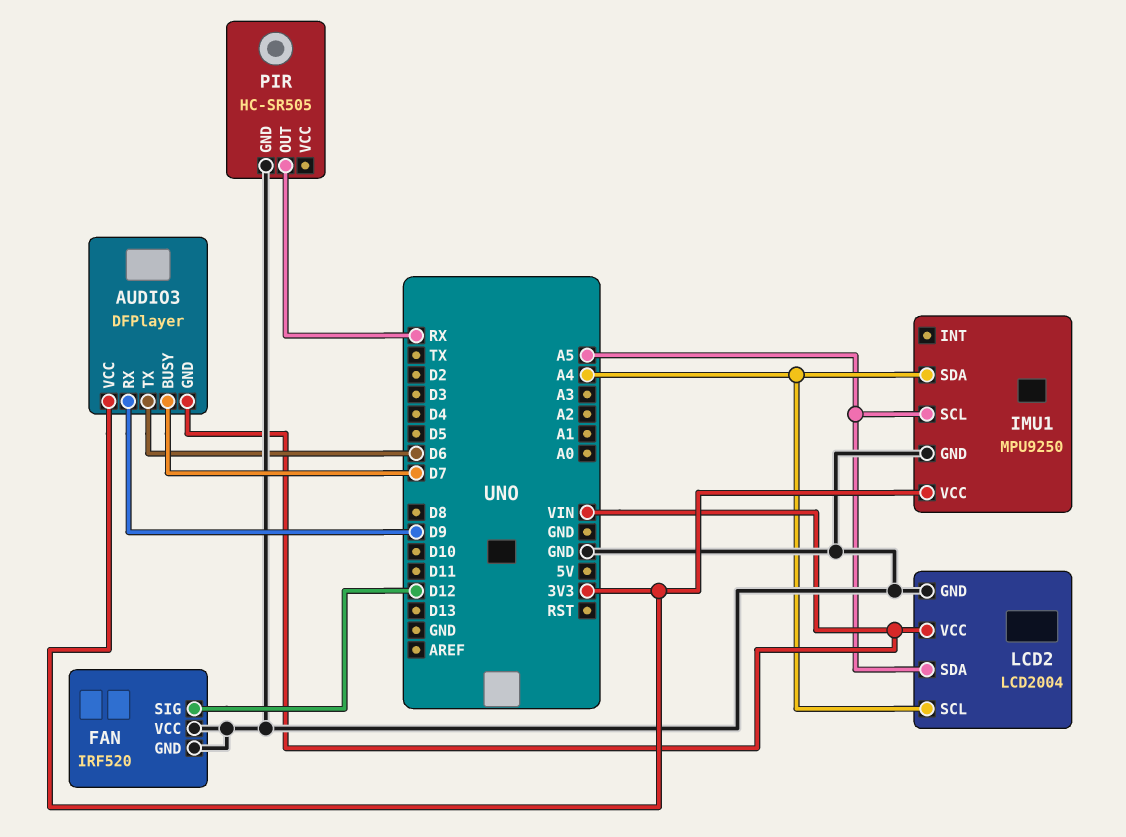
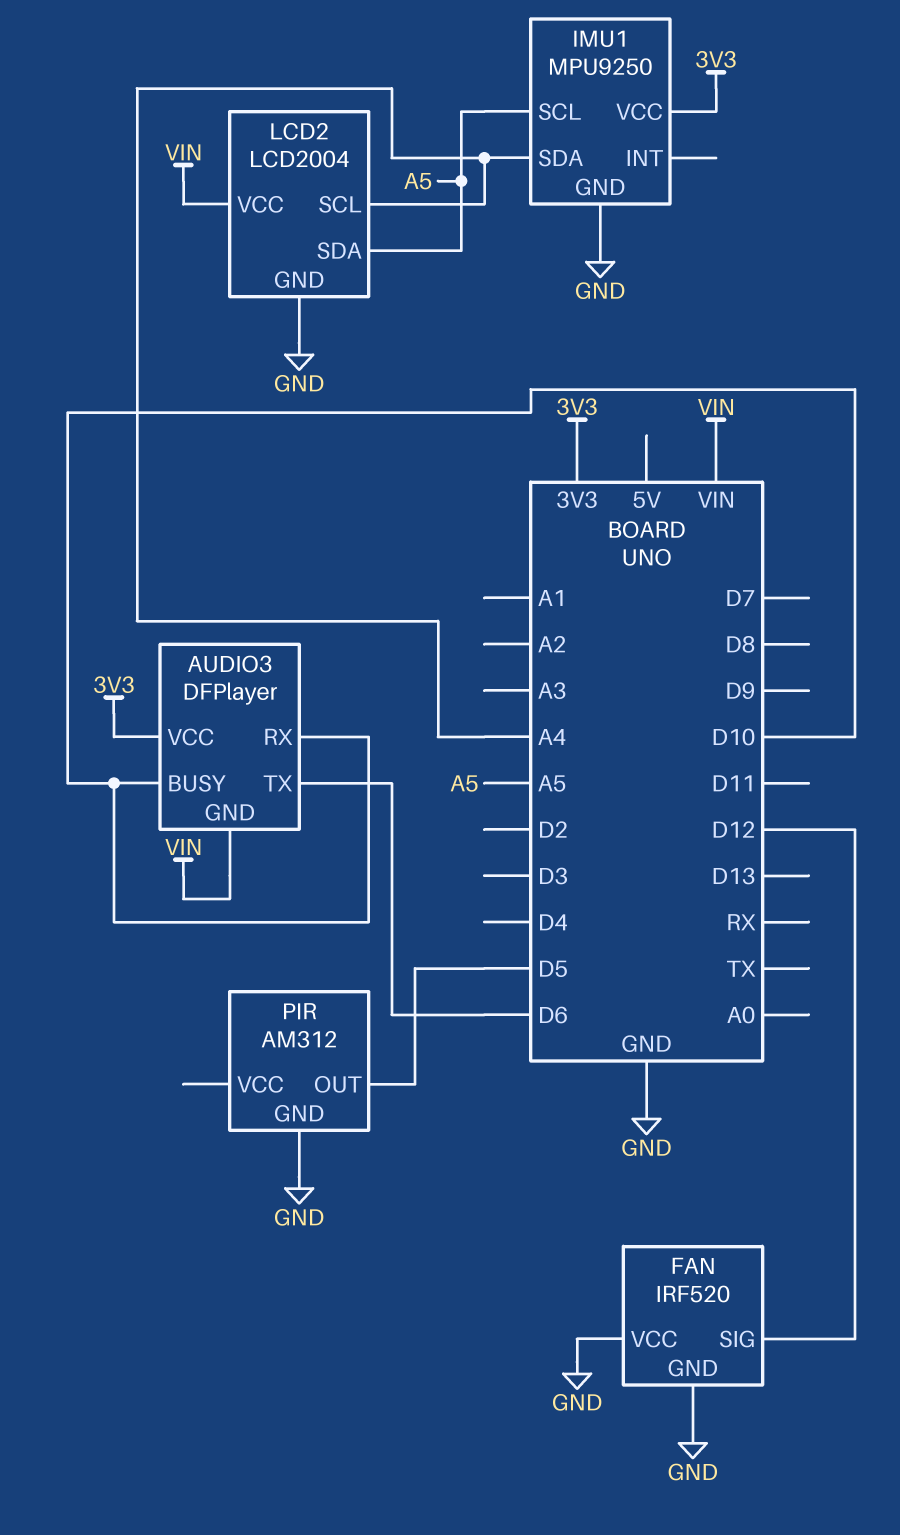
AUDIO3 pin BUSY: D7 -> D10
AUDIO3 pin RX: D9 -> D10
PIR: HC-SR505 -> AM312
PIR pin OUT: RX -> D5

